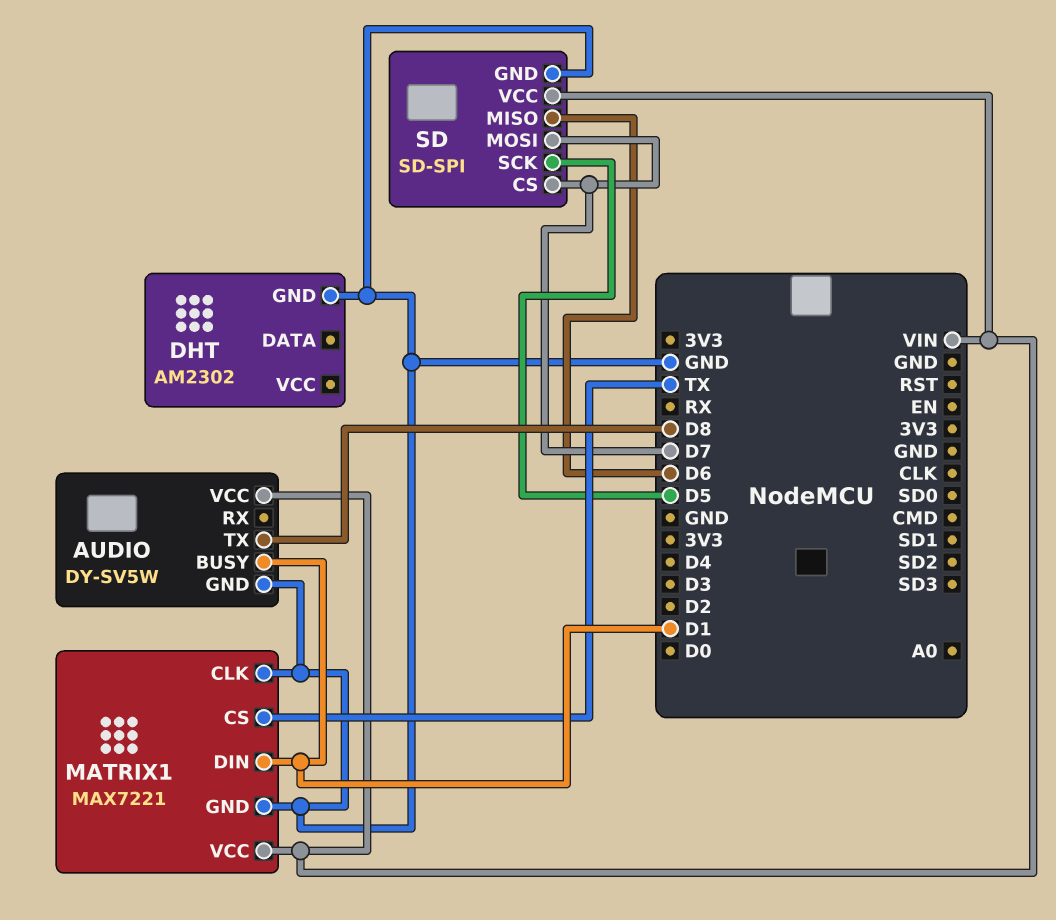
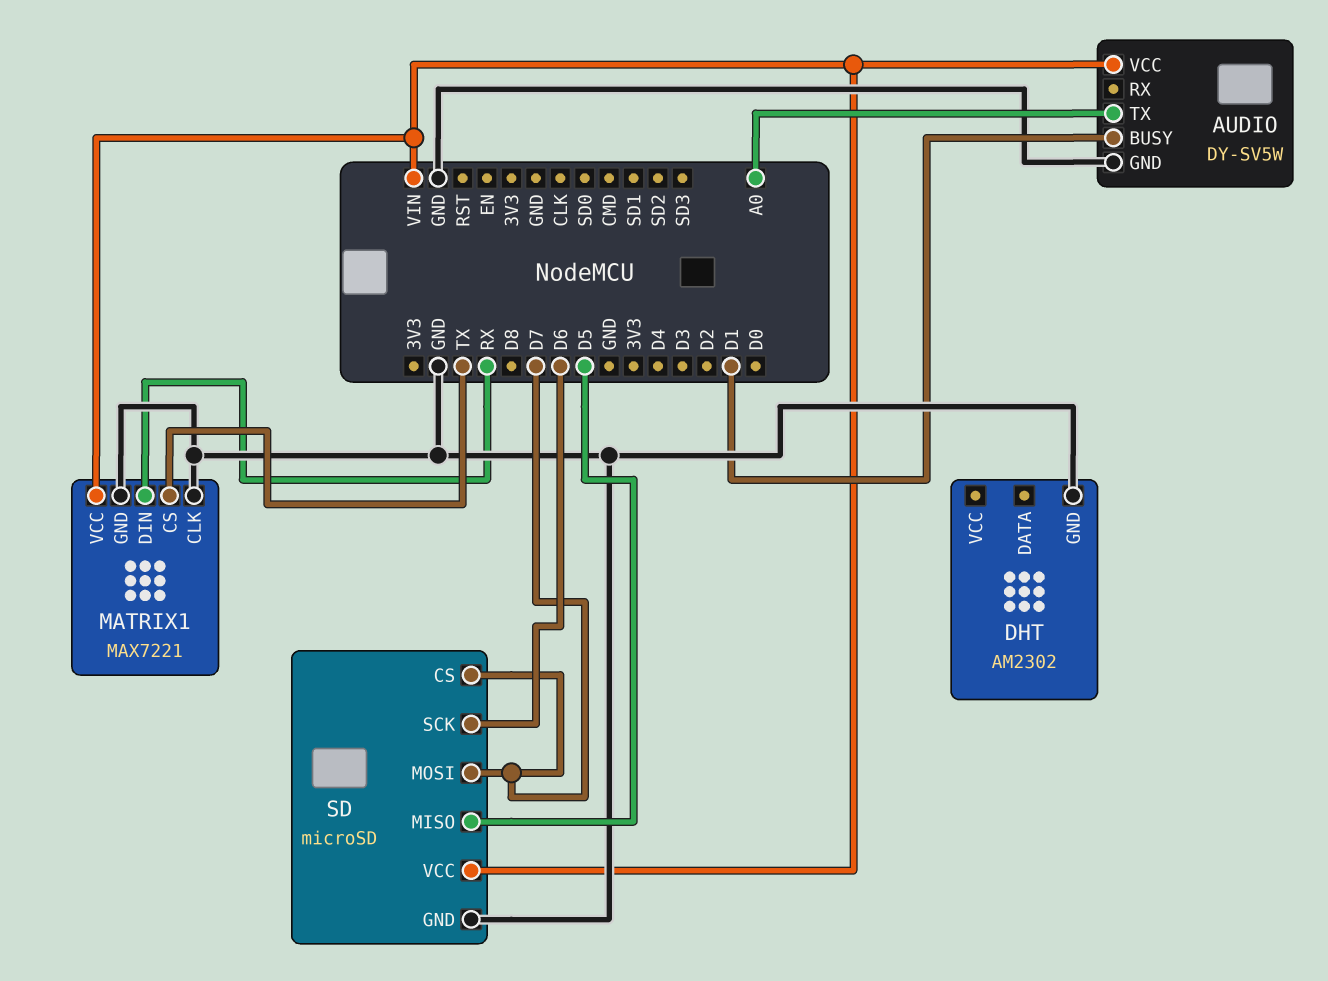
AUDIO pin TX: D8 -> A0
MATRIX1 pin DIN: D1 -> RX
SD: SD-SPI -> microSD
SD pin MISO: D6 -> D5
SD pin SCK: D5 -> D6

